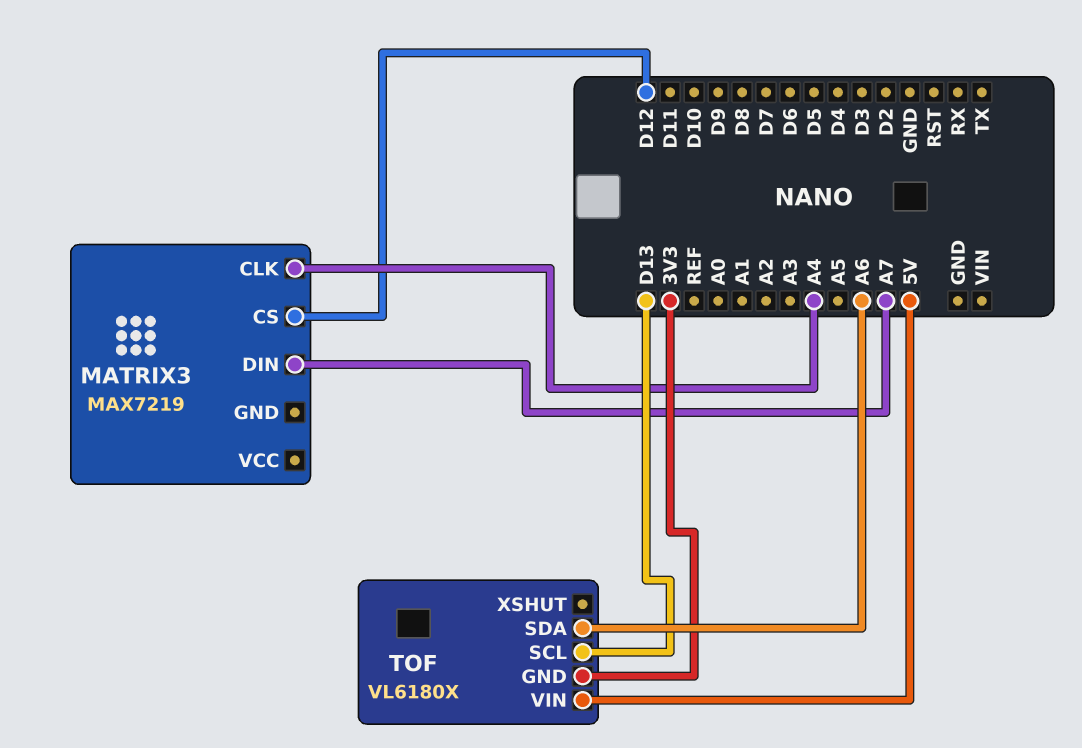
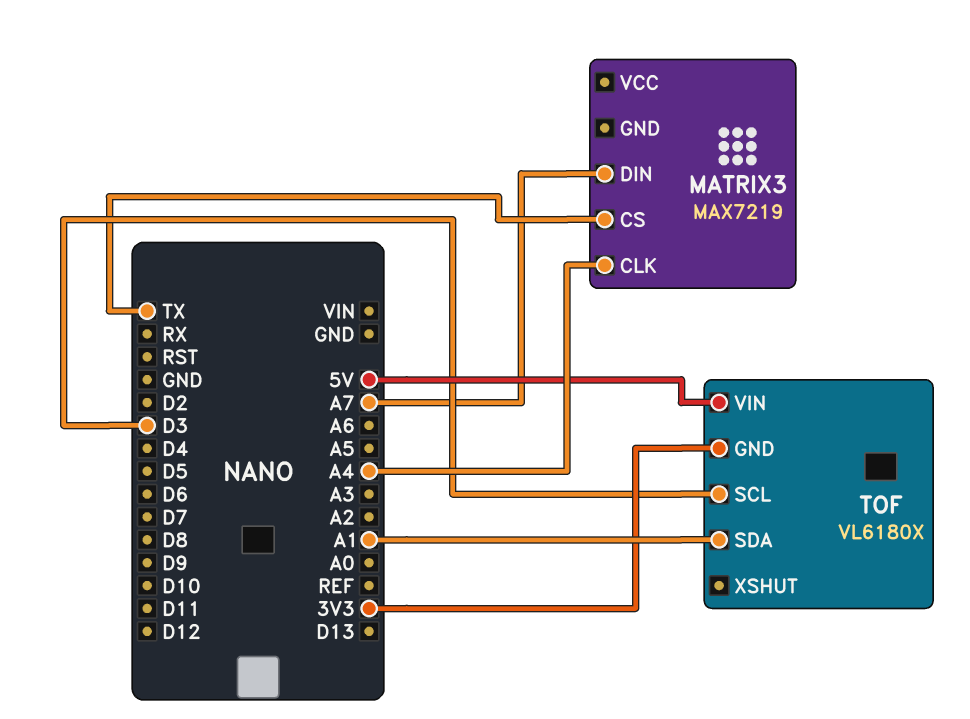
MATRIX3 pin CS: D12 -> TX
TOF pin SCL: D13 -> D3
TOF pin SDA: A6 -> A1

